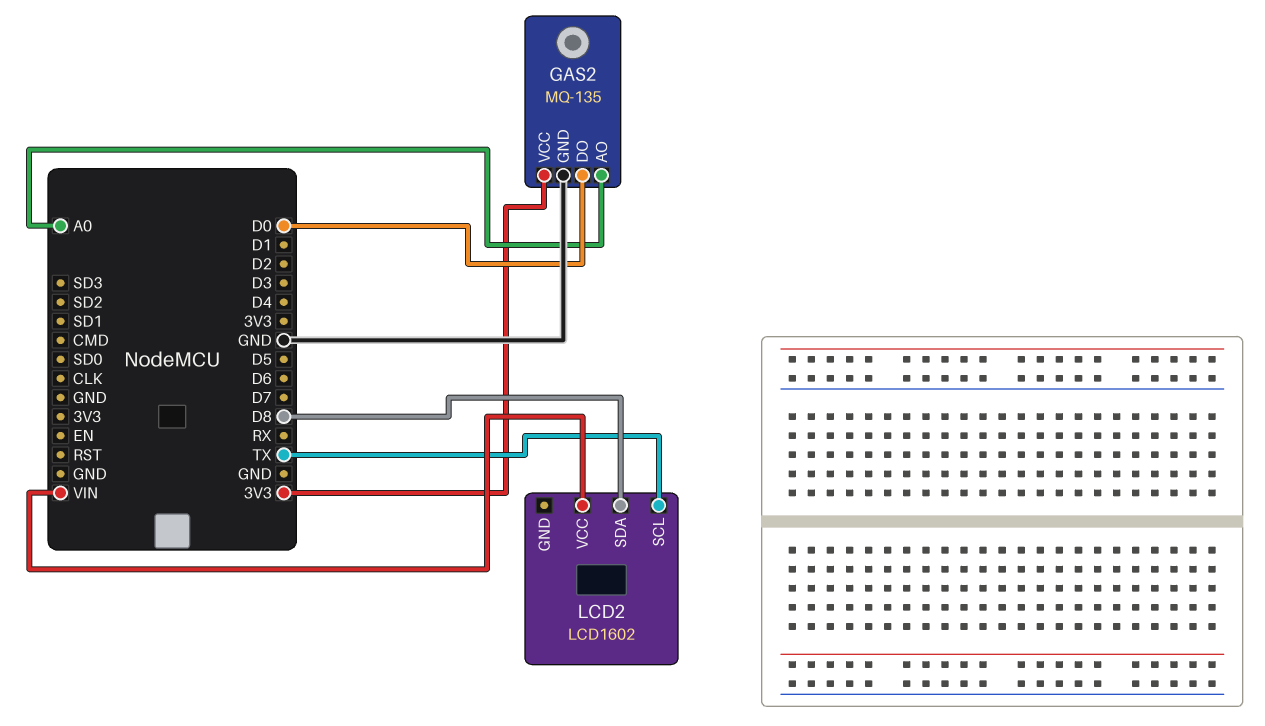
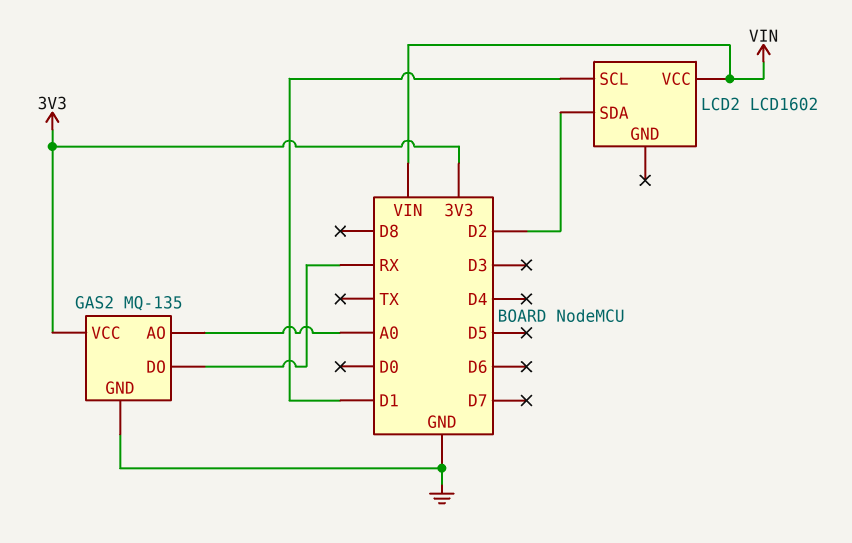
GAS2 pin DO: D0 -> RX
LCD2 pin SCL: TX -> D1
LCD2 pin SDA: D8 -> D2

